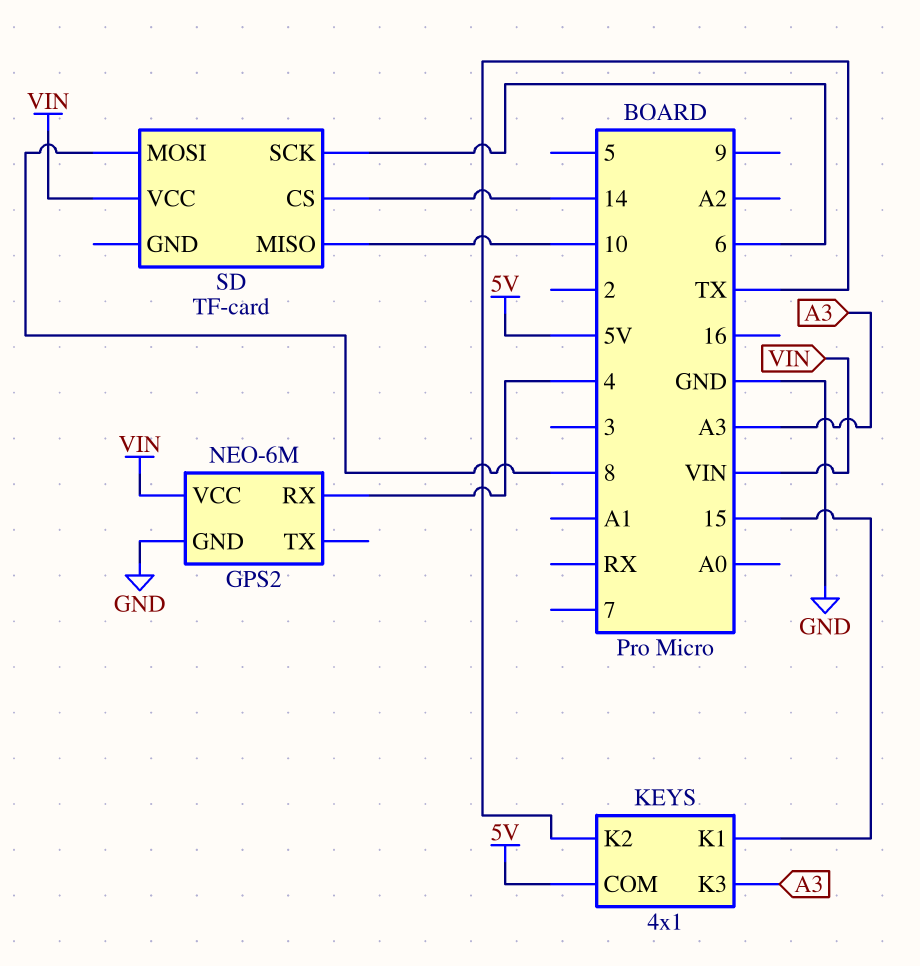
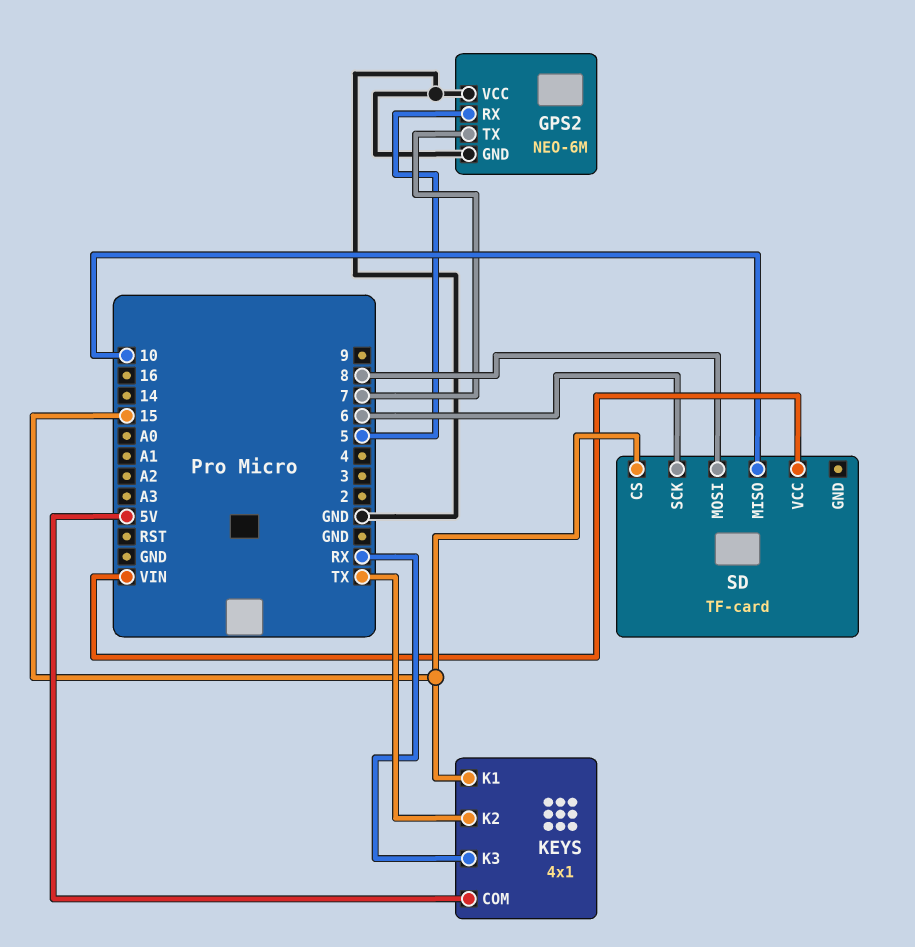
GPS2 pin RX: 4 -> 5
GPS2 pin TX: none -> 7
GPS2 pin VCC: VIN -> GND
KEYS pin K3: A3 -> RX
SD pin CS: 14 -> 15

